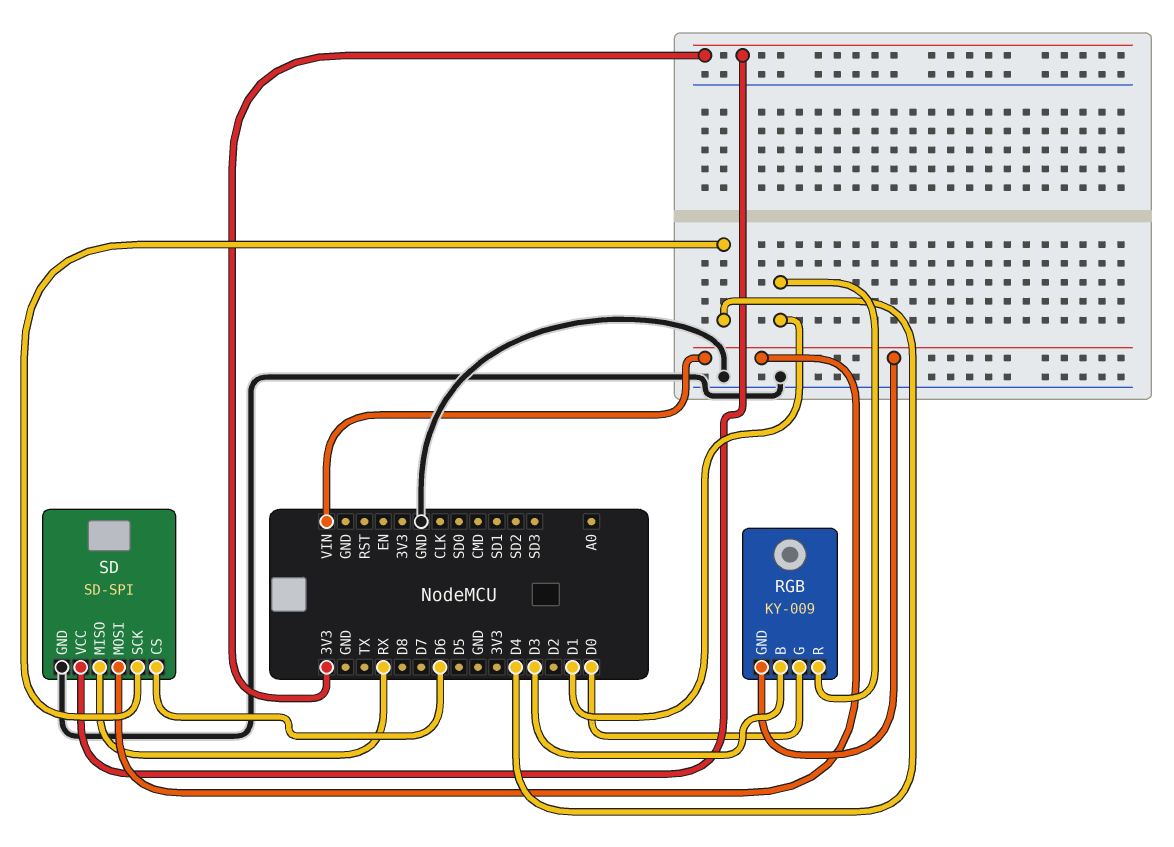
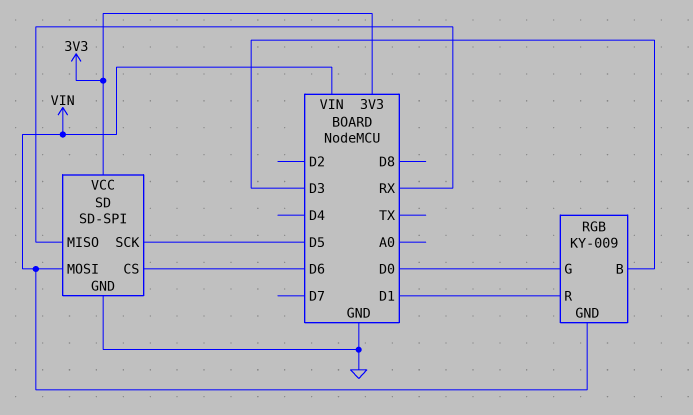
SD pin SCK: D4 -> D5

